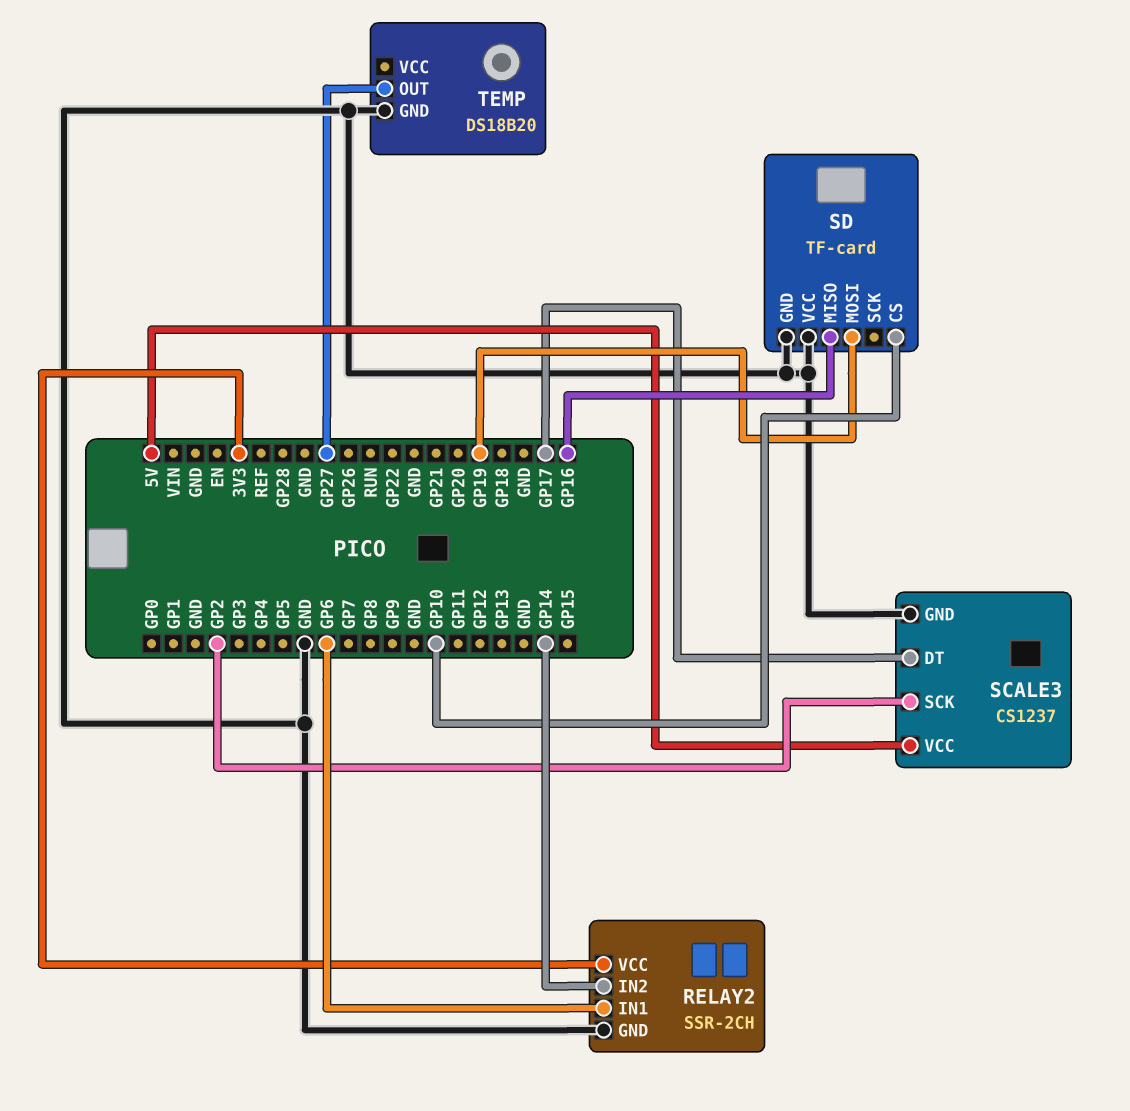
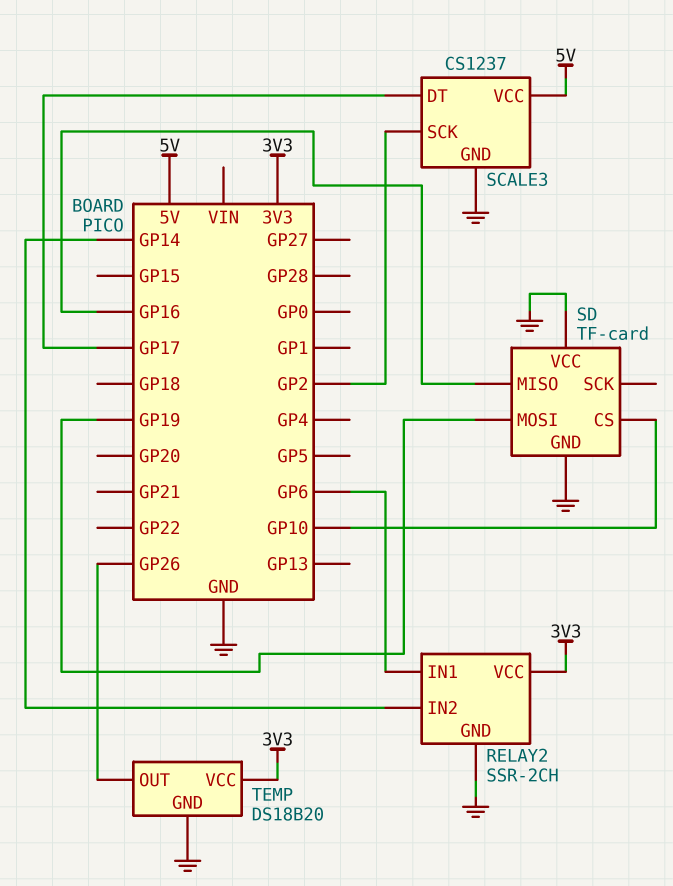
TEMP pin OUT: GP27 -> GP26
TEMP pin VCC: none -> 3V3

